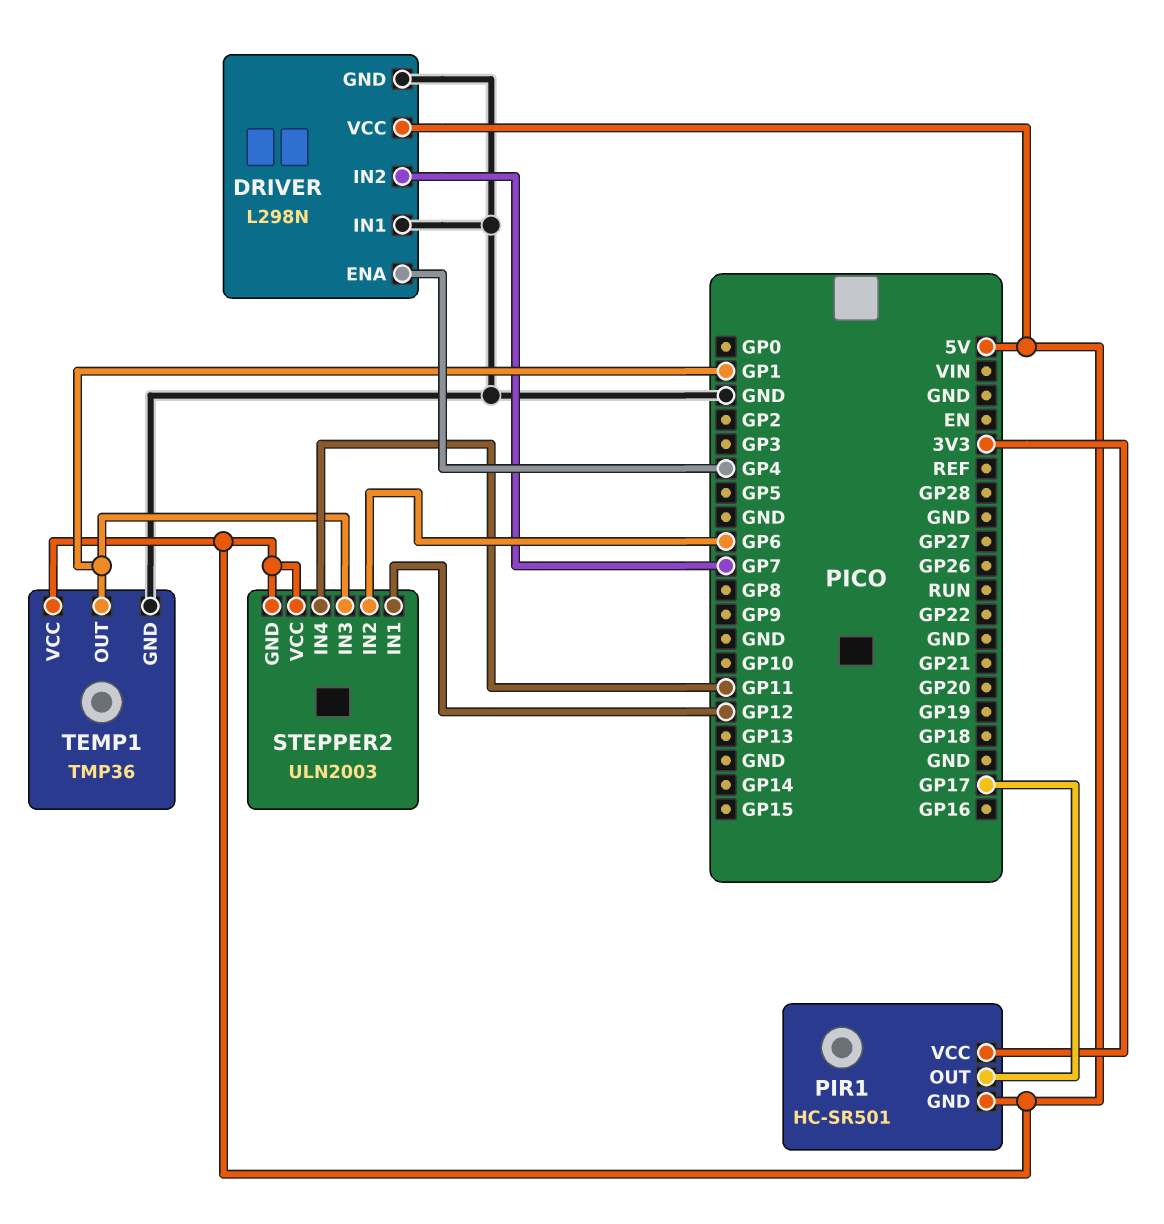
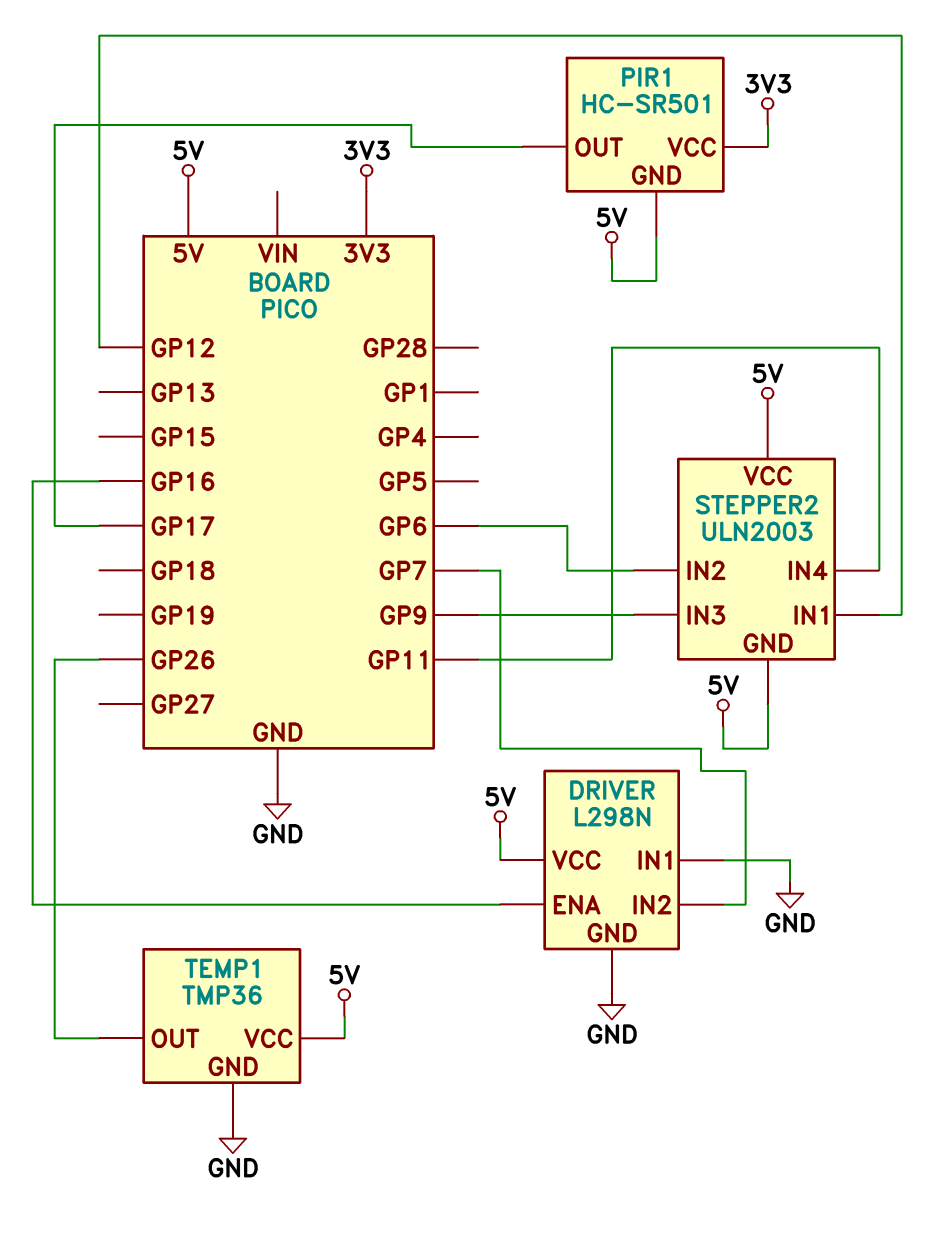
DRIVER pin ENA: GP4 -> GP16
STEPPER2 pin IN3: GP1 -> GP9
TEMP1 pin OUT: GP1 -> GP26

